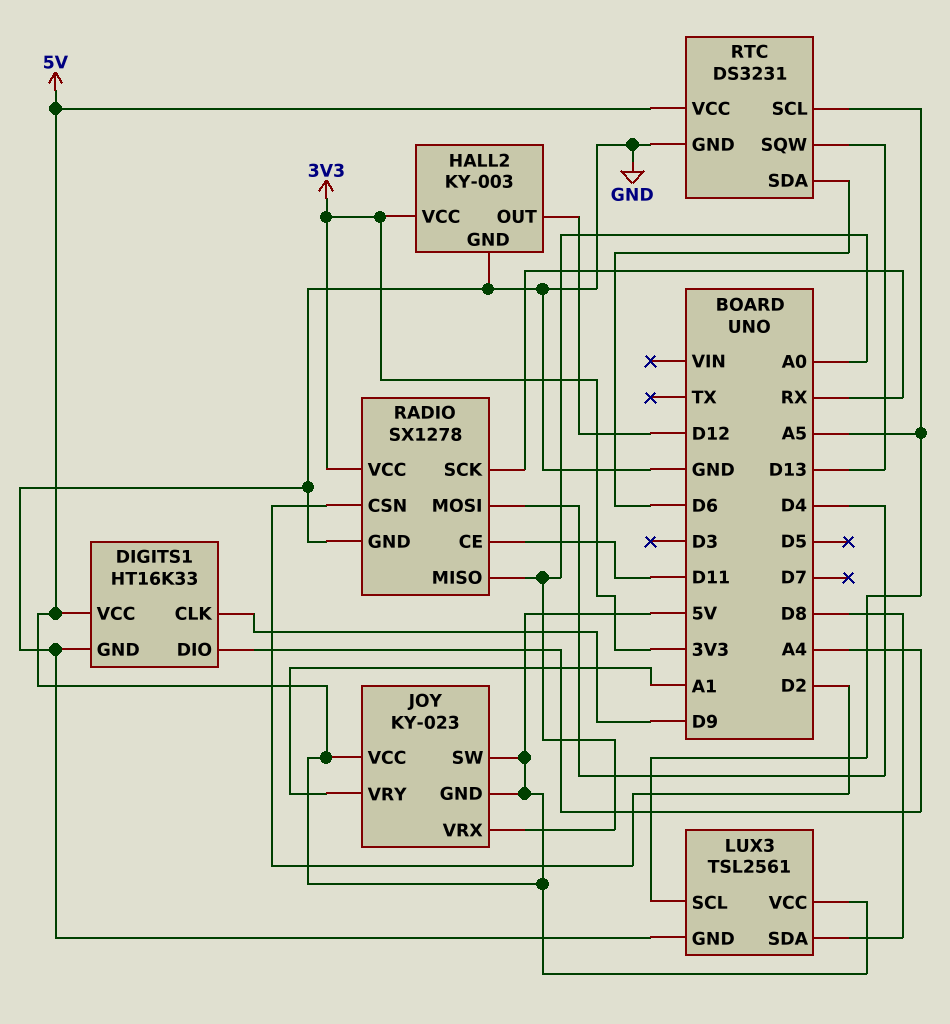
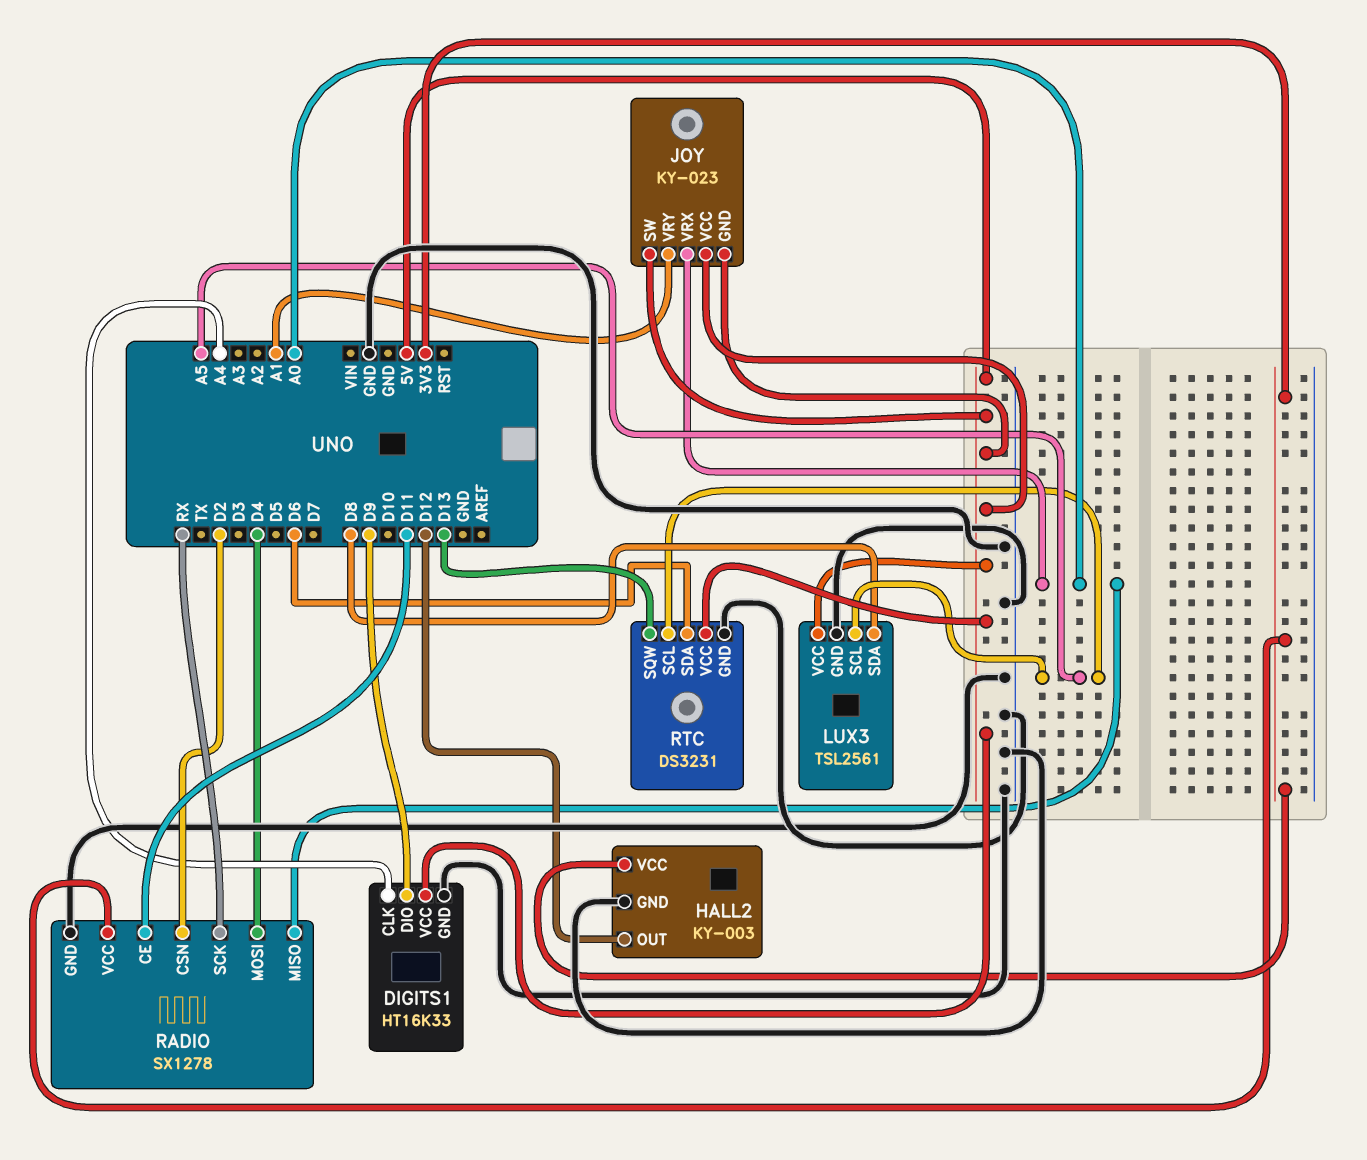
DIGITS1 pin CLK: D9 -> A4
DIGITS1 pin DIO: A4 -> D9

